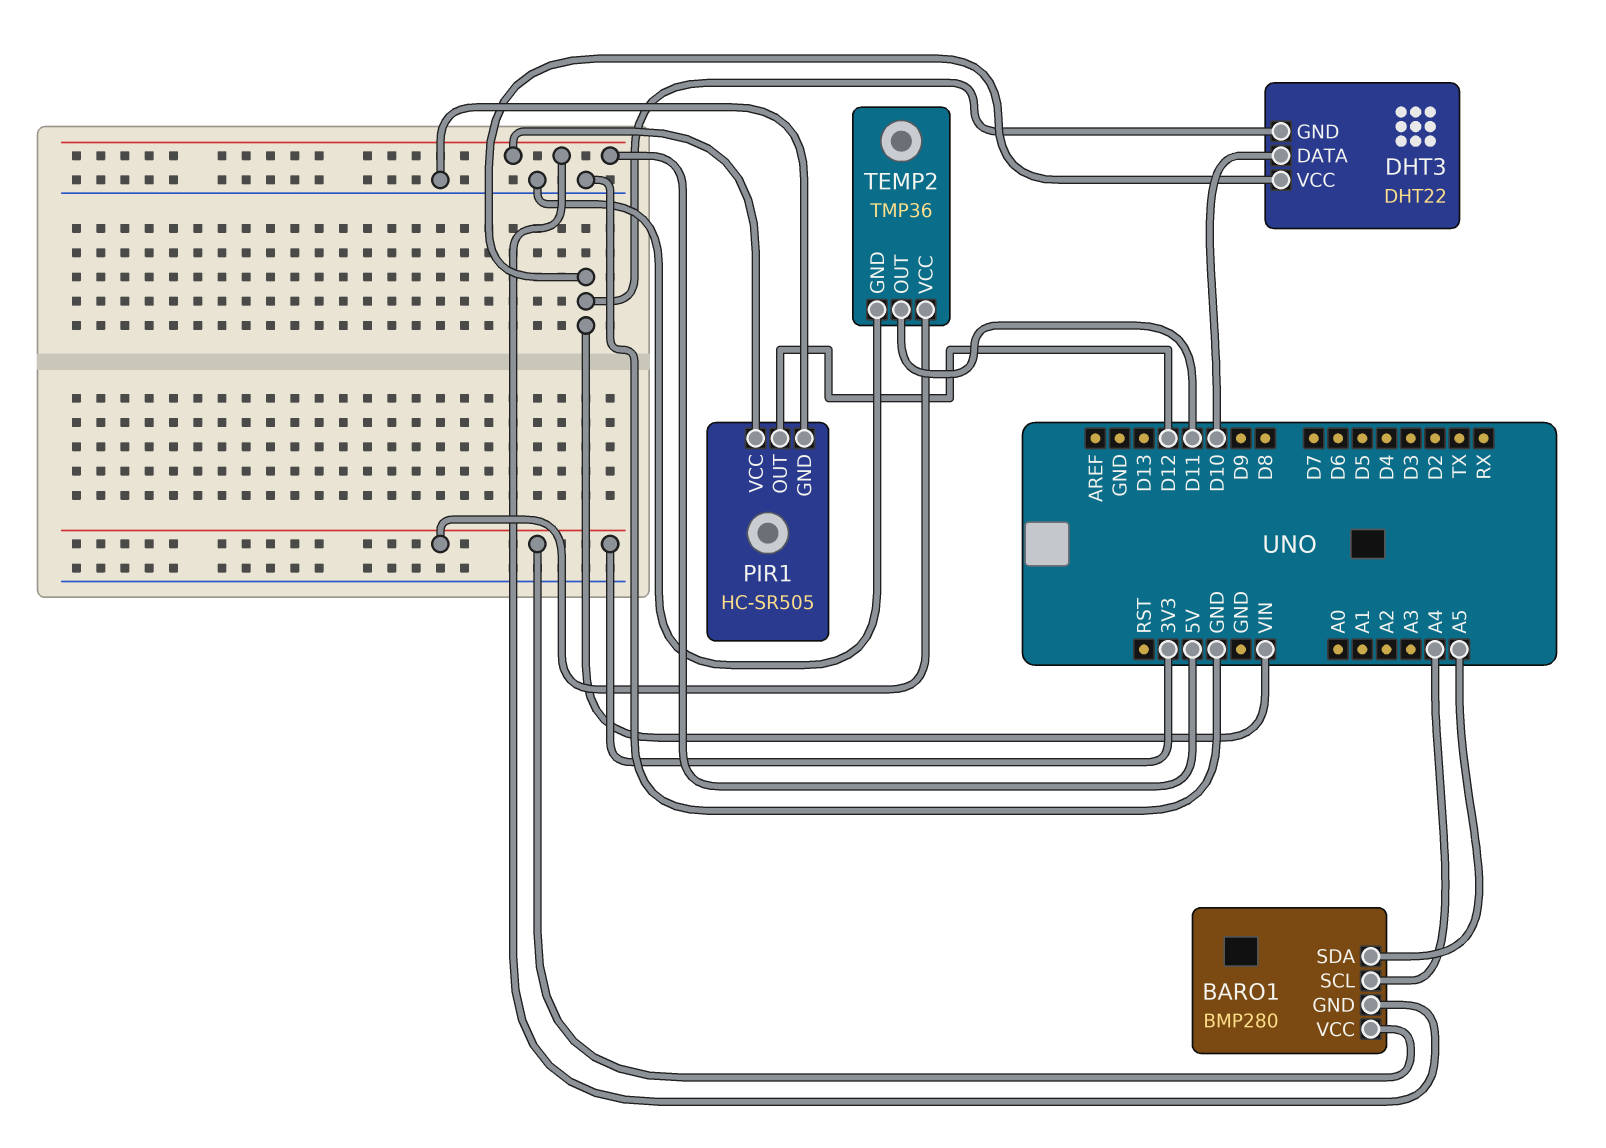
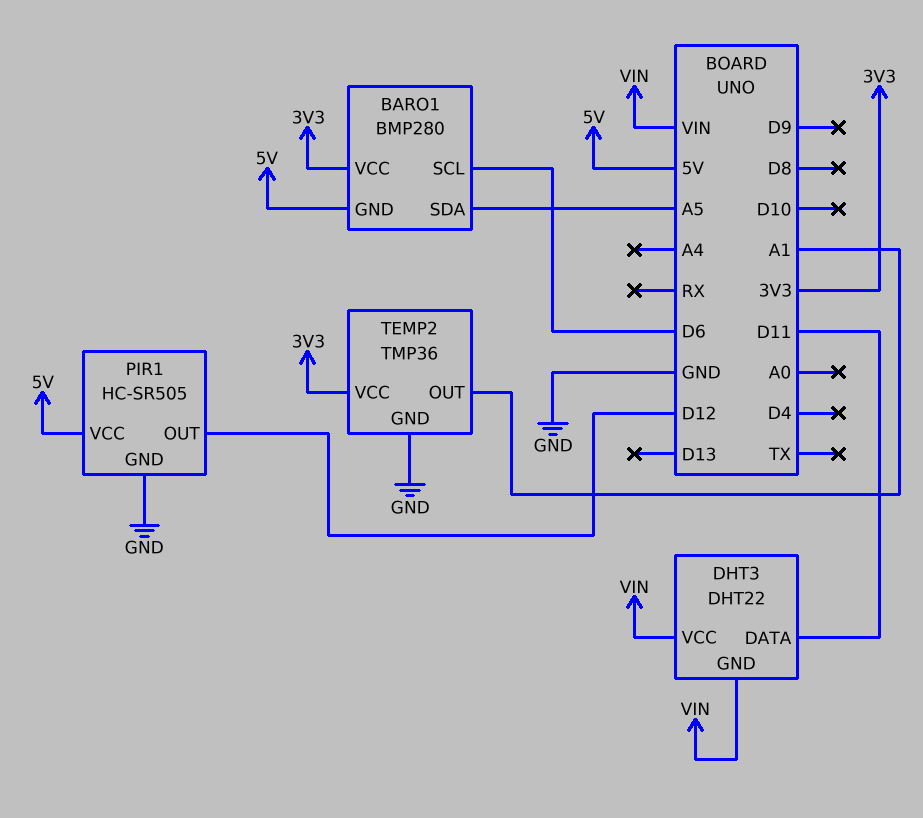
BARO1 pin SCL: A4 -> D6
DHT3 pin DATA: D10 -> D11
TEMP2 pin OUT: D11 -> A1

